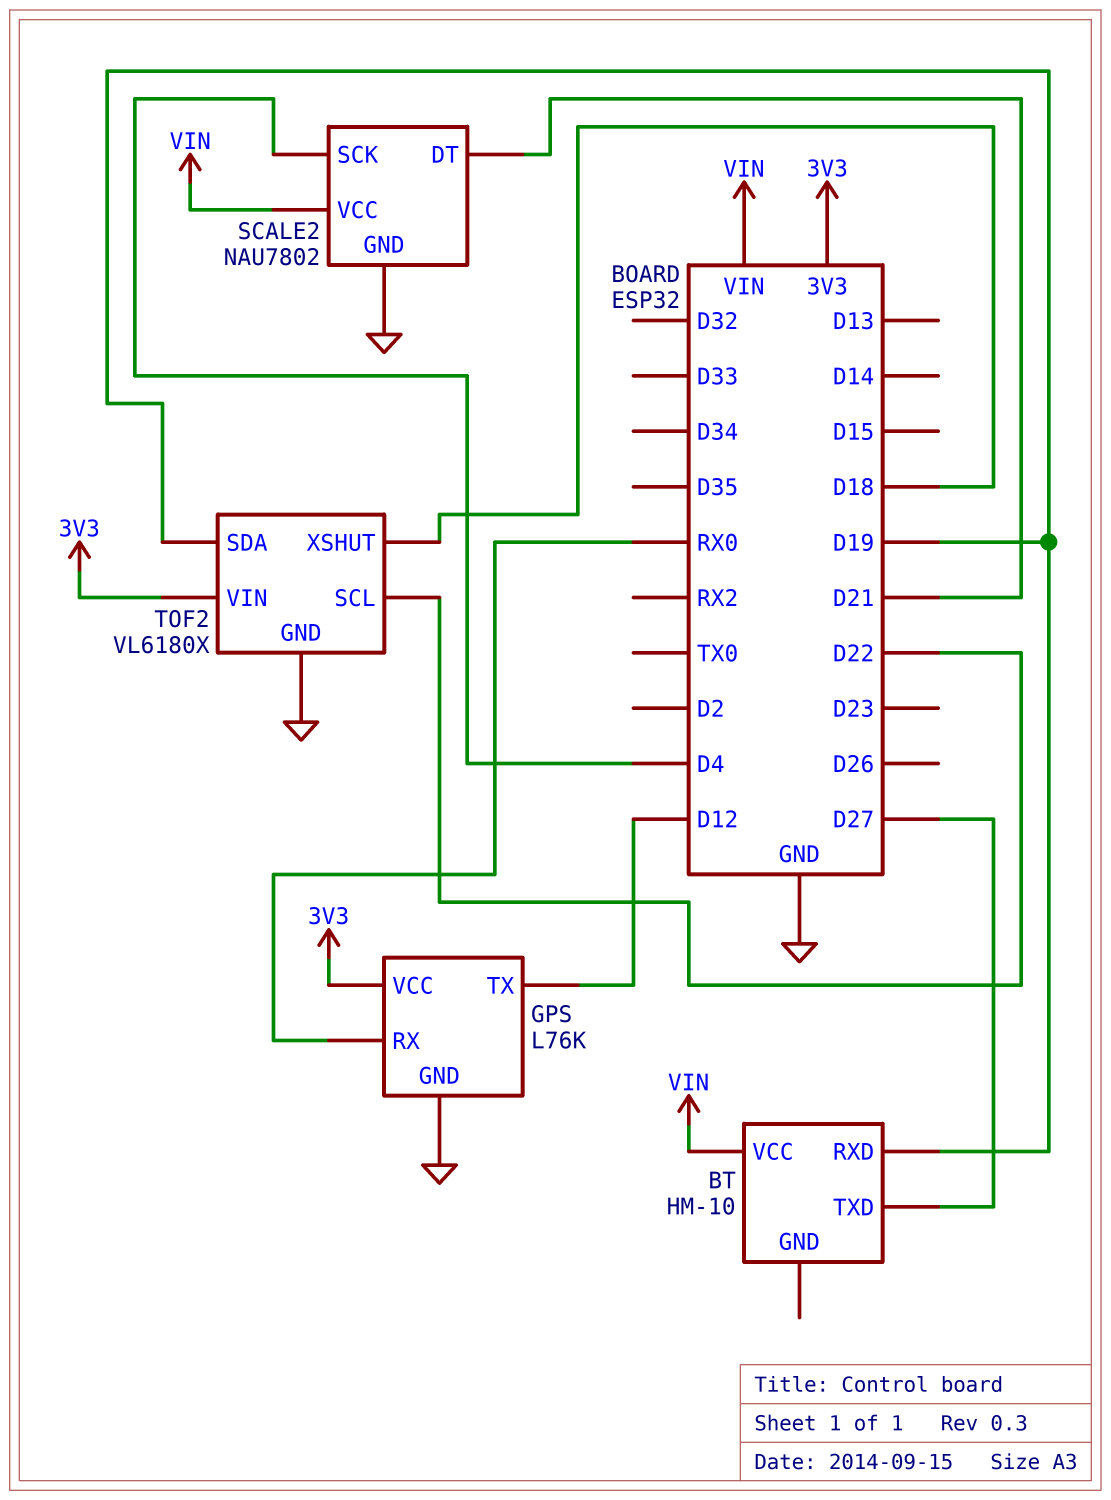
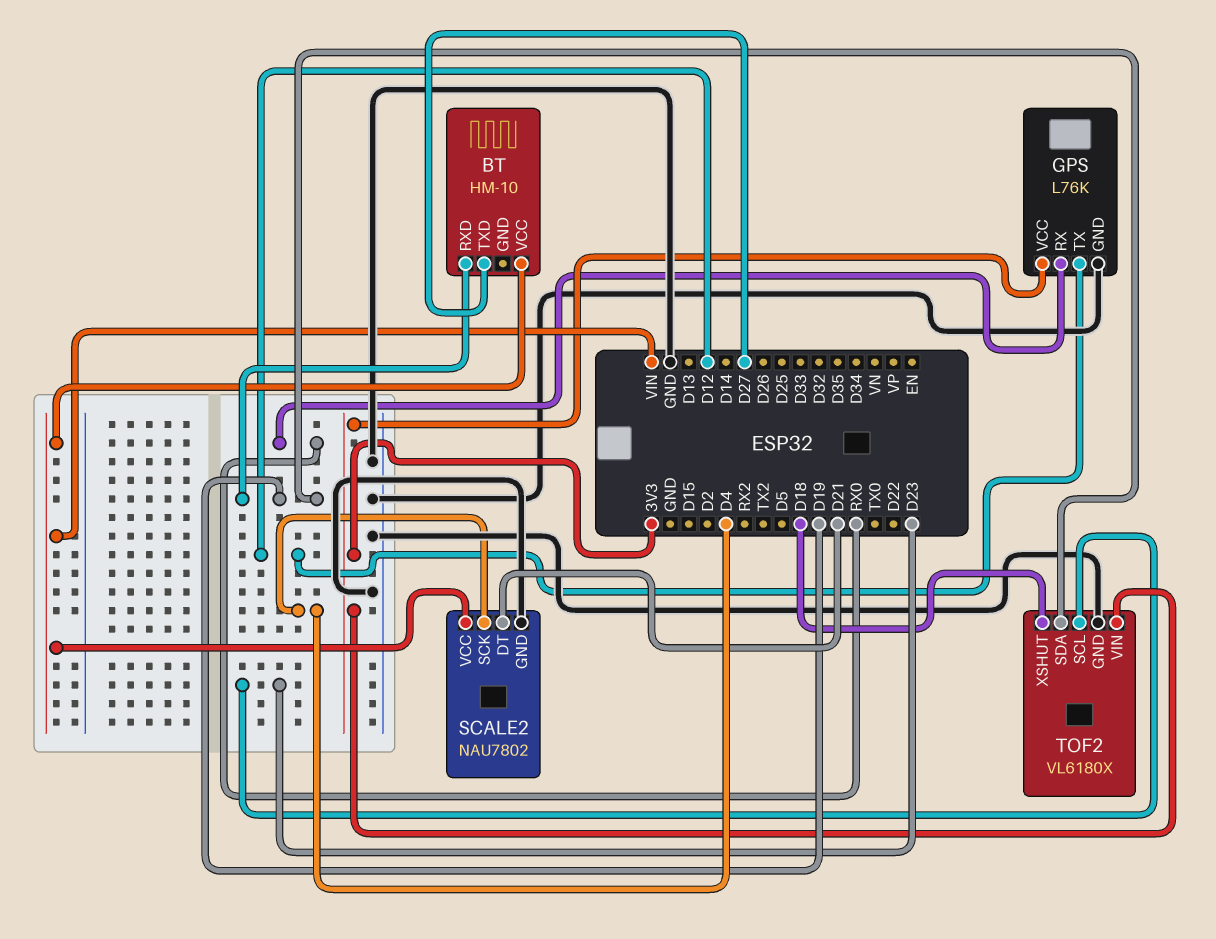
TOF2 pin SCL: D22 -> D23

